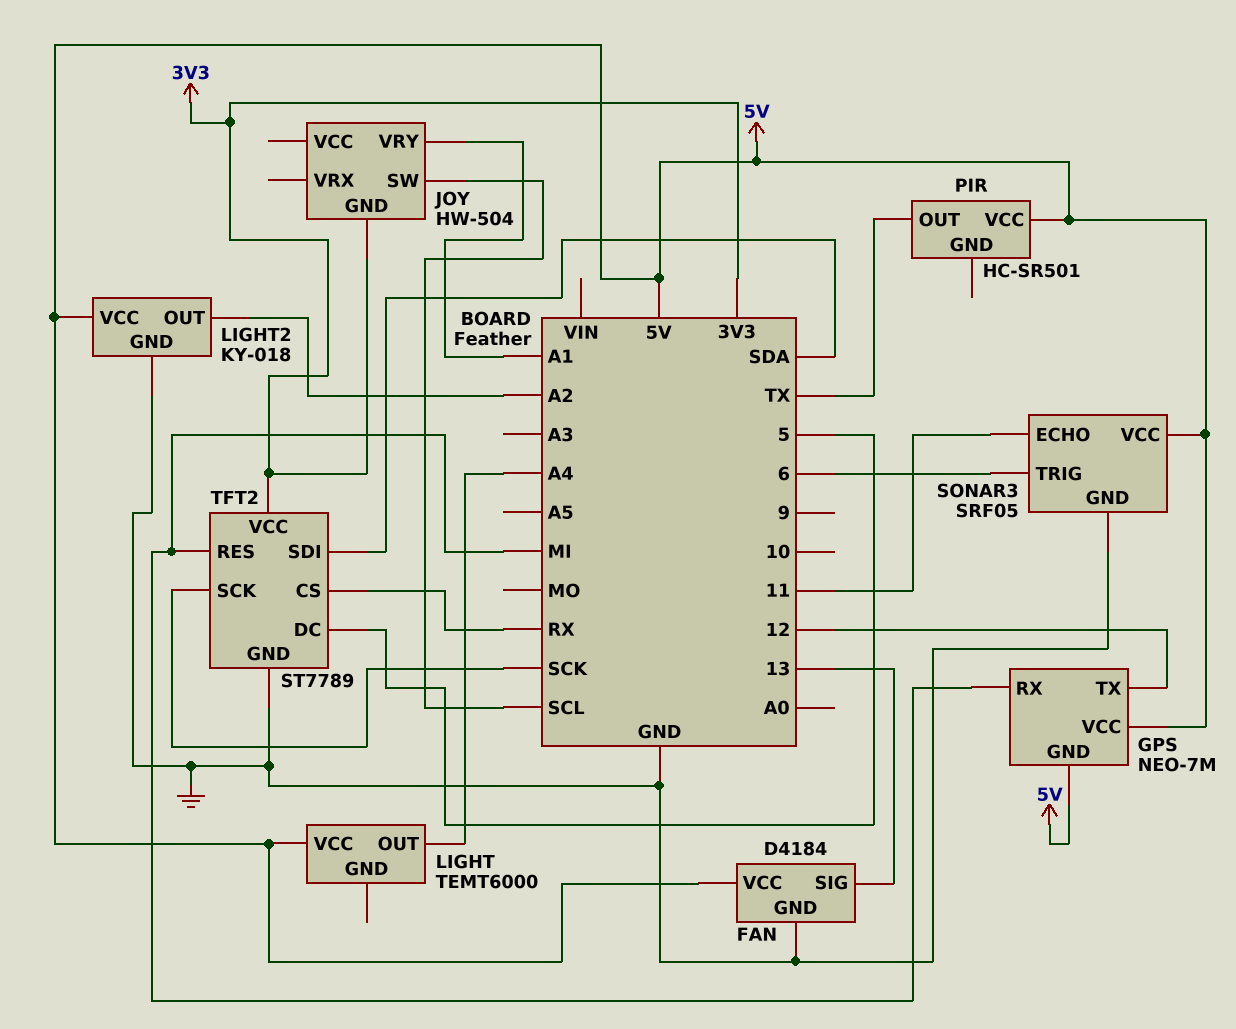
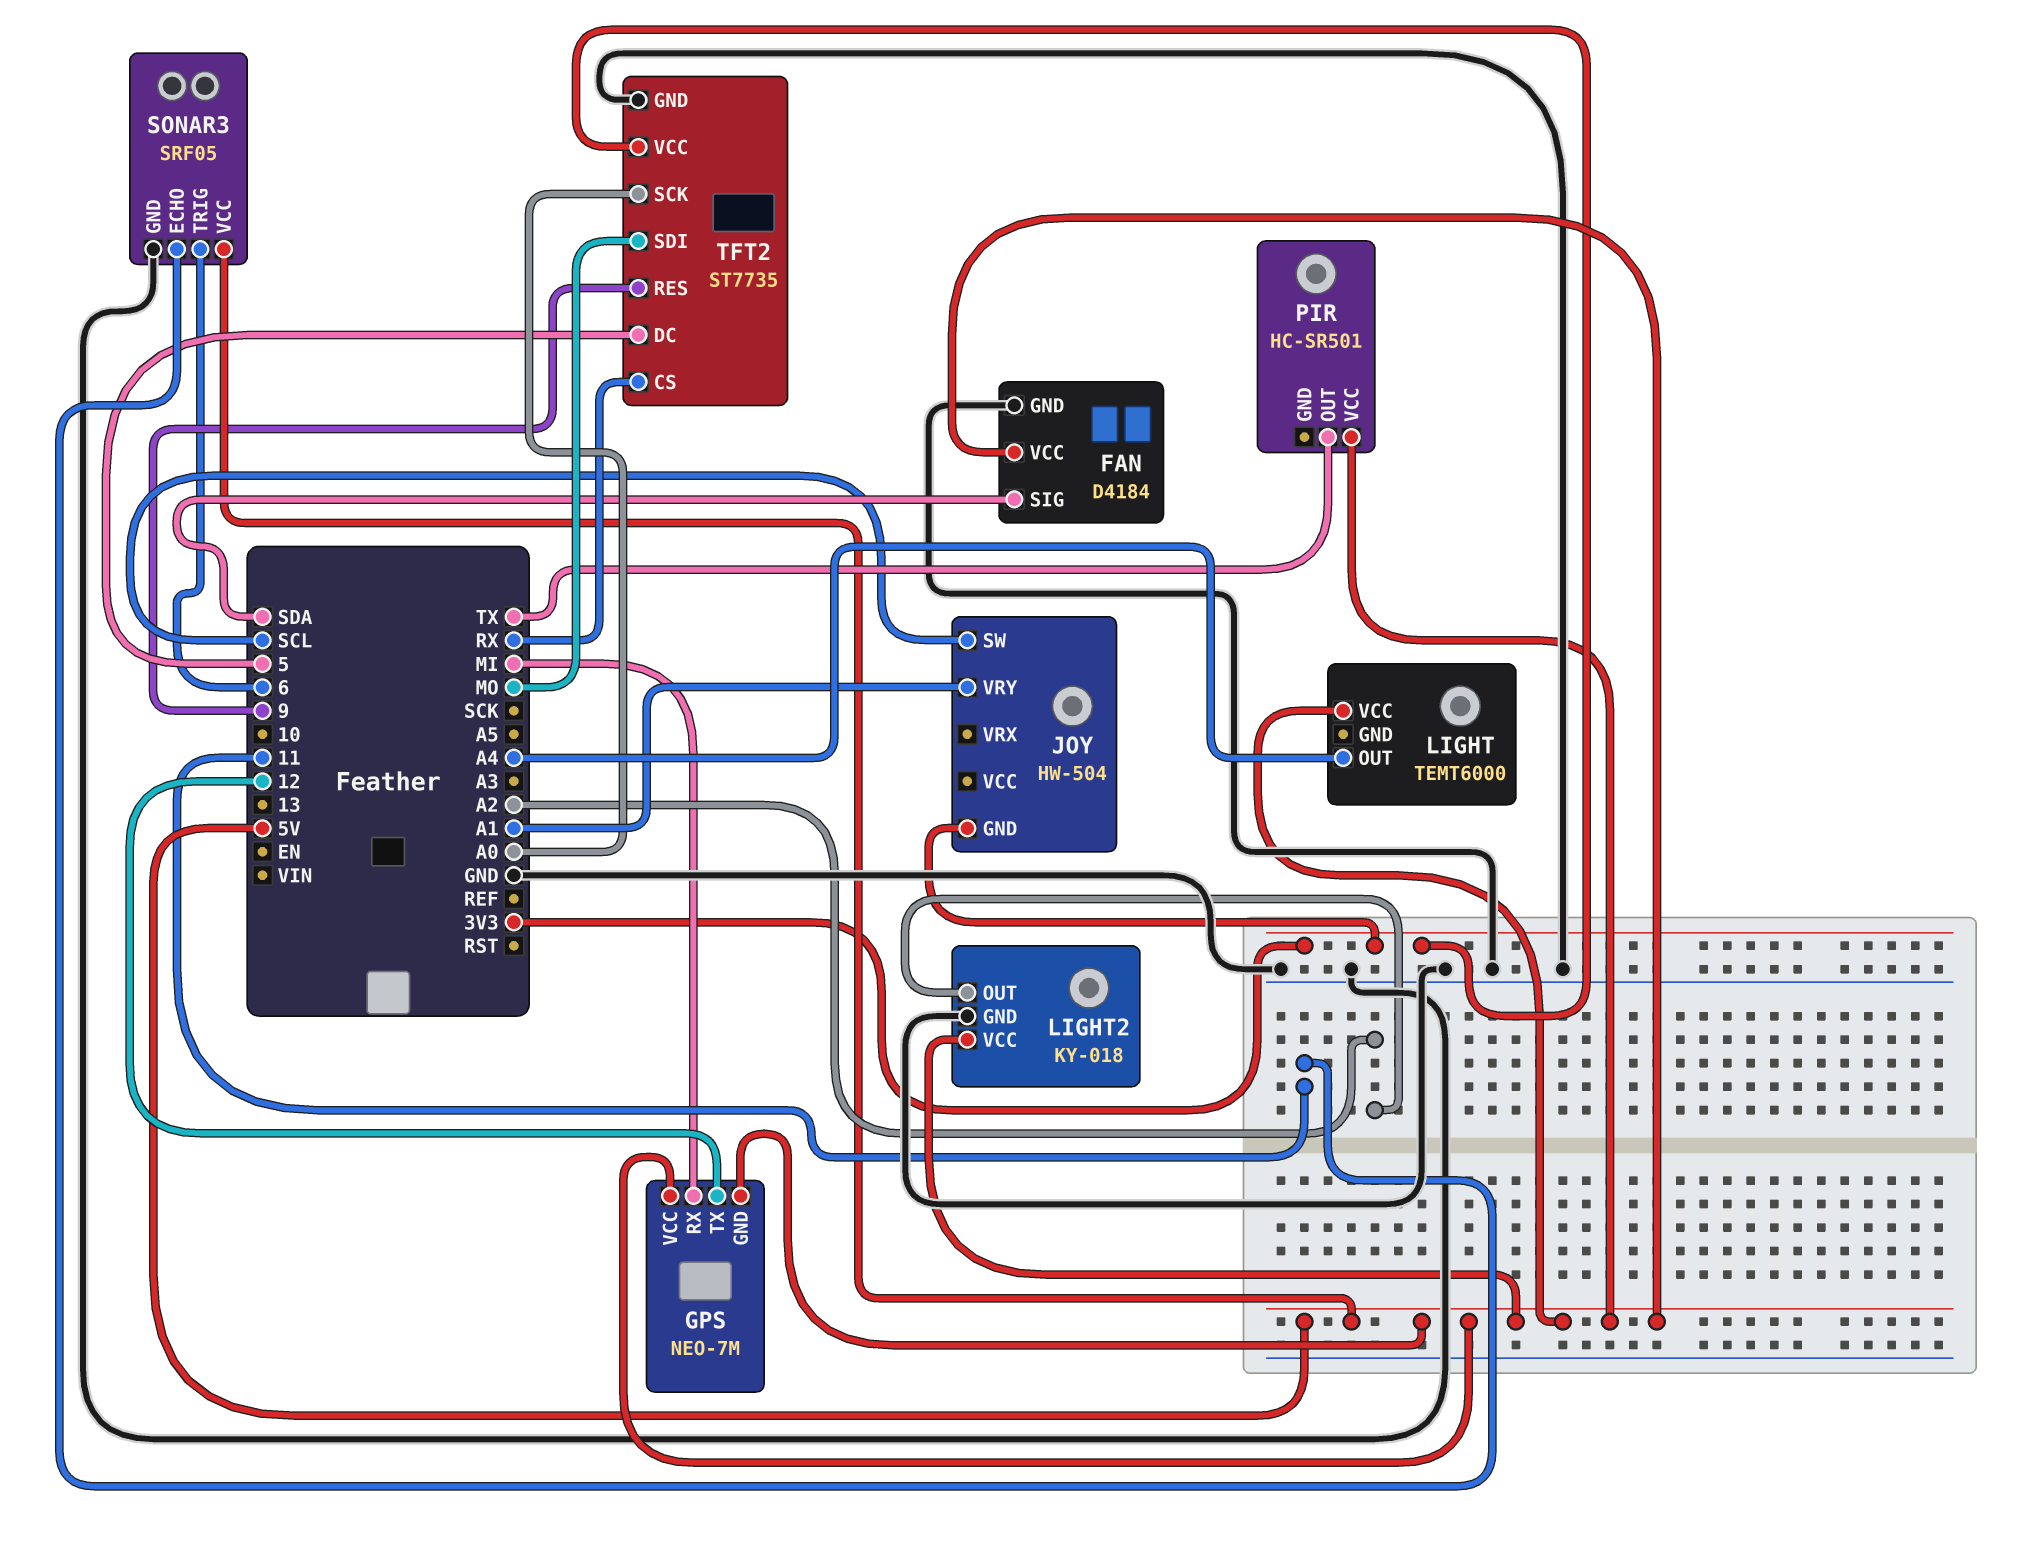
FAN pin SIG: 13 -> SDA
TFT2: ST7789 -> ST7735
TFT2 pin RES: MI -> 9
TFT2 pin SCK: SCK -> A0
TFT2 pin SDI: SDA -> MO

